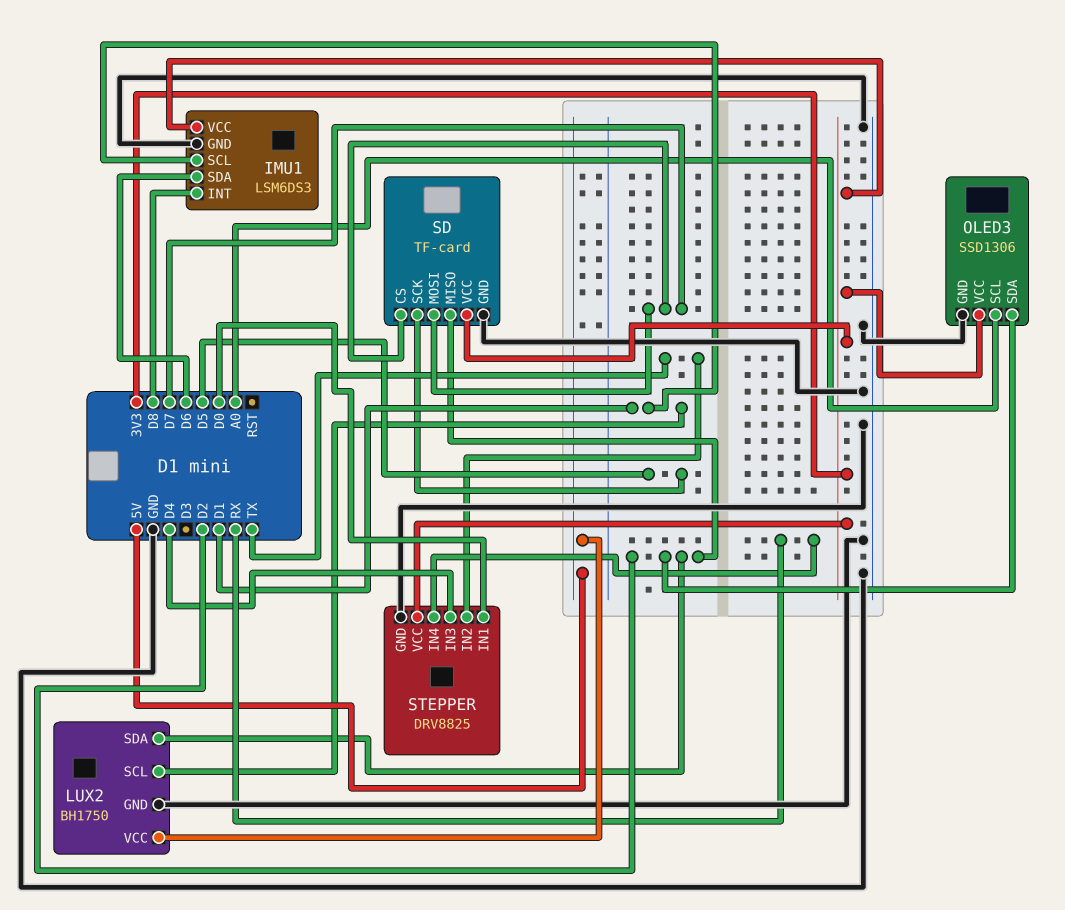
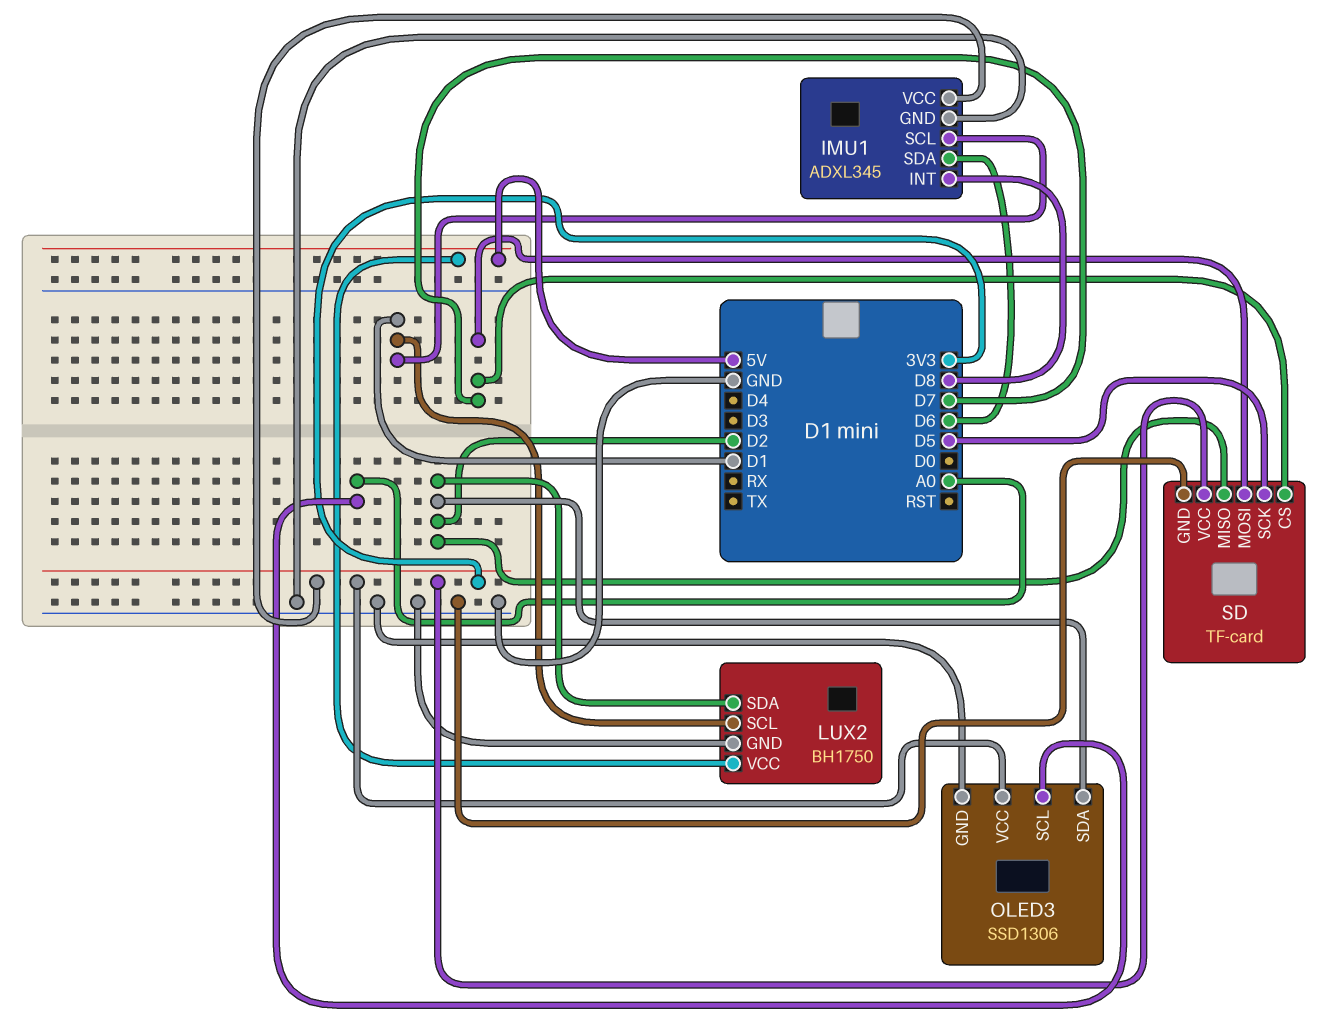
IMU1: LSM6DS3 -> ADXL345
STEPPER: DRV8825 -> none
STEPPER pin GND: GND -> none
STEPPER pin IN1: D0 -> none
STEPPER pin IN2: TX -> none
STEPPER pin IN3: D4 -> none
STEPPER pin IN4: RX -> none
STEPPER pin VCC: 3V3 -> none

